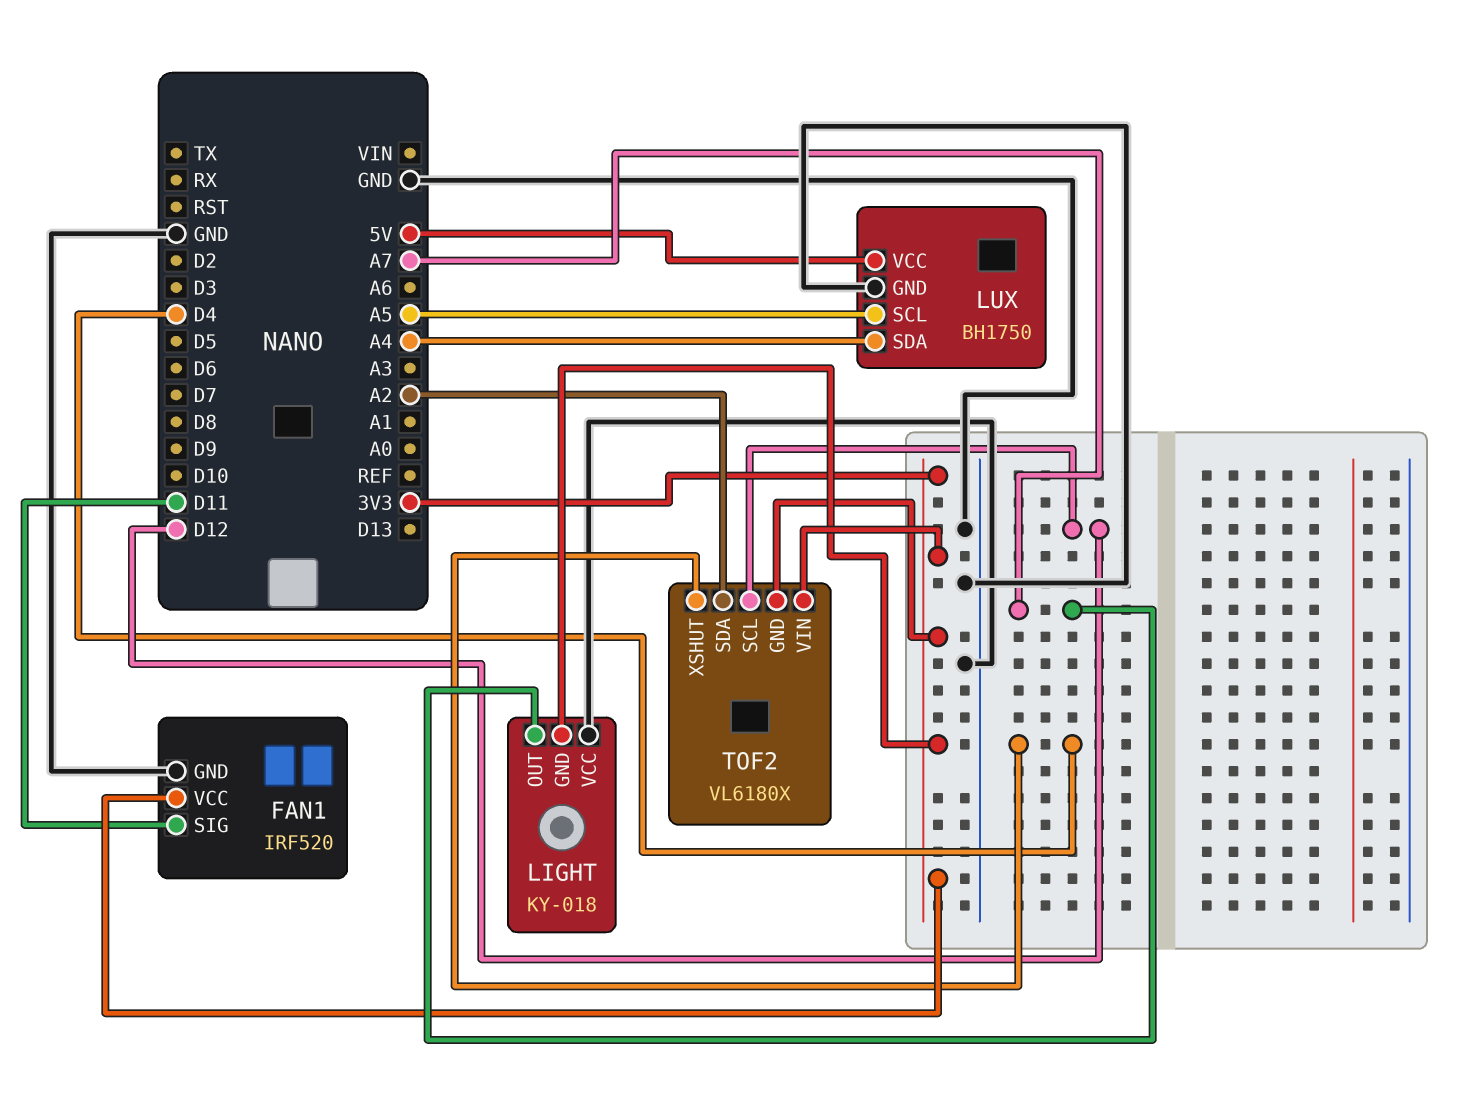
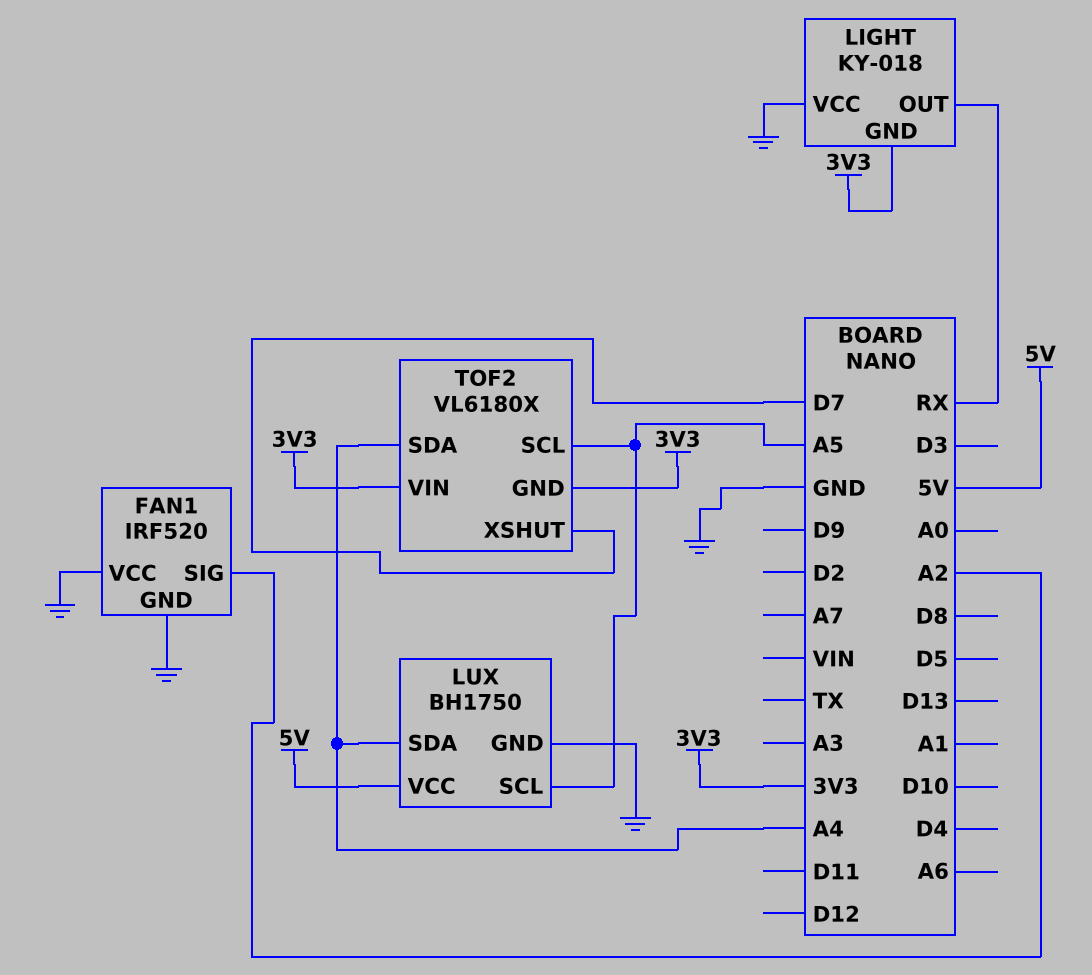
FAN1 pin SIG: D11 -> A2
FAN1 pin VCC: 3V3 -> GND
LIGHT pin OUT: A7 -> RX
TOF2 pin SCL: D12 -> A5
TOF2 pin SDA: A2 -> A4
TOF2 pin XSHUT: D4 -> D7

